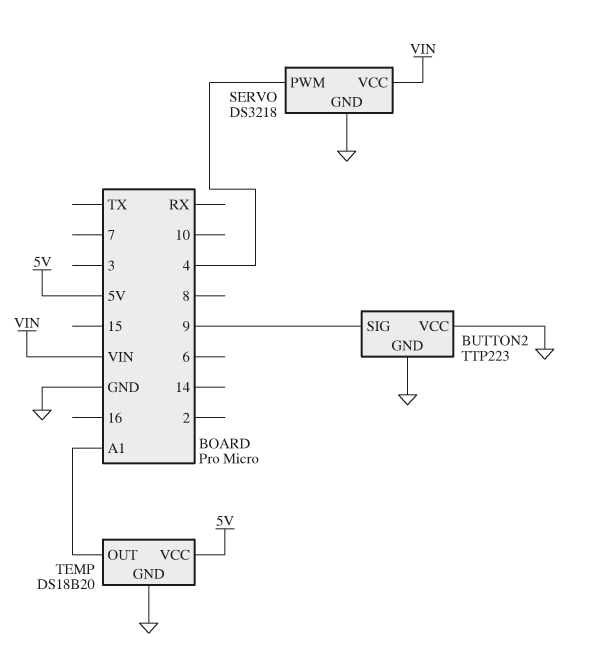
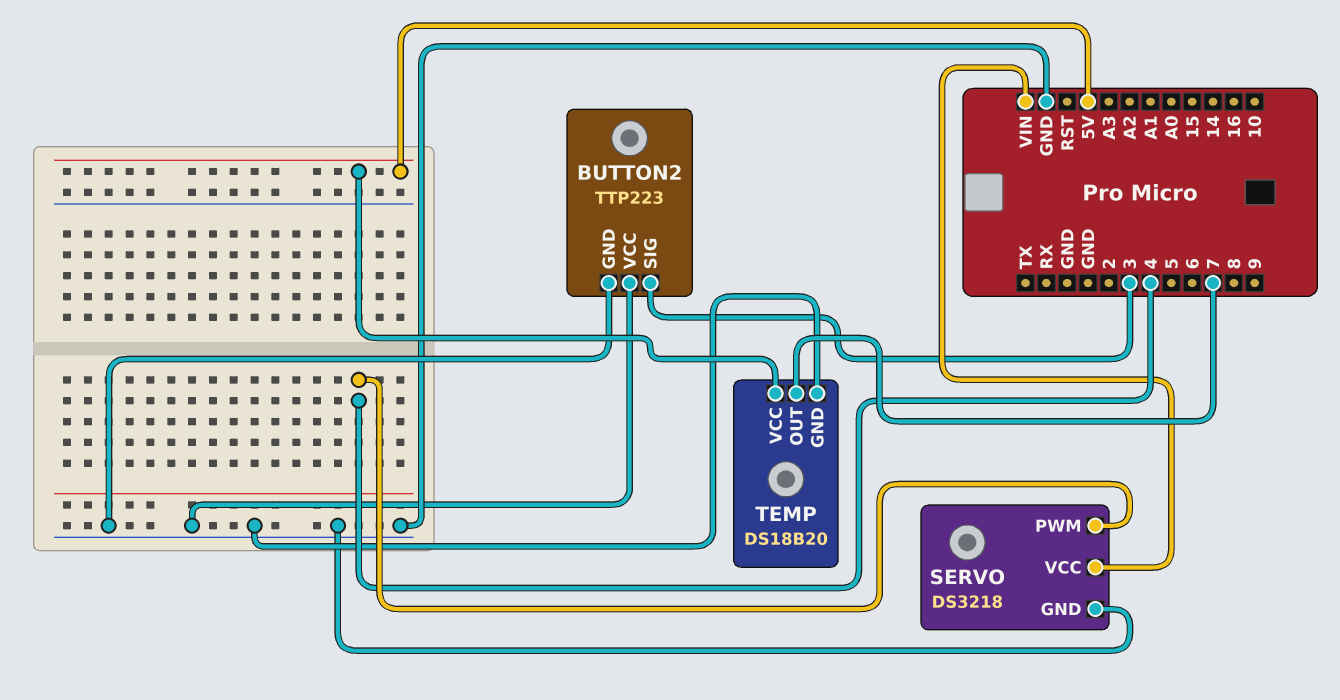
BUTTON2 pin SIG: 9 -> 3
TEMP pin OUT: A1 -> 7

